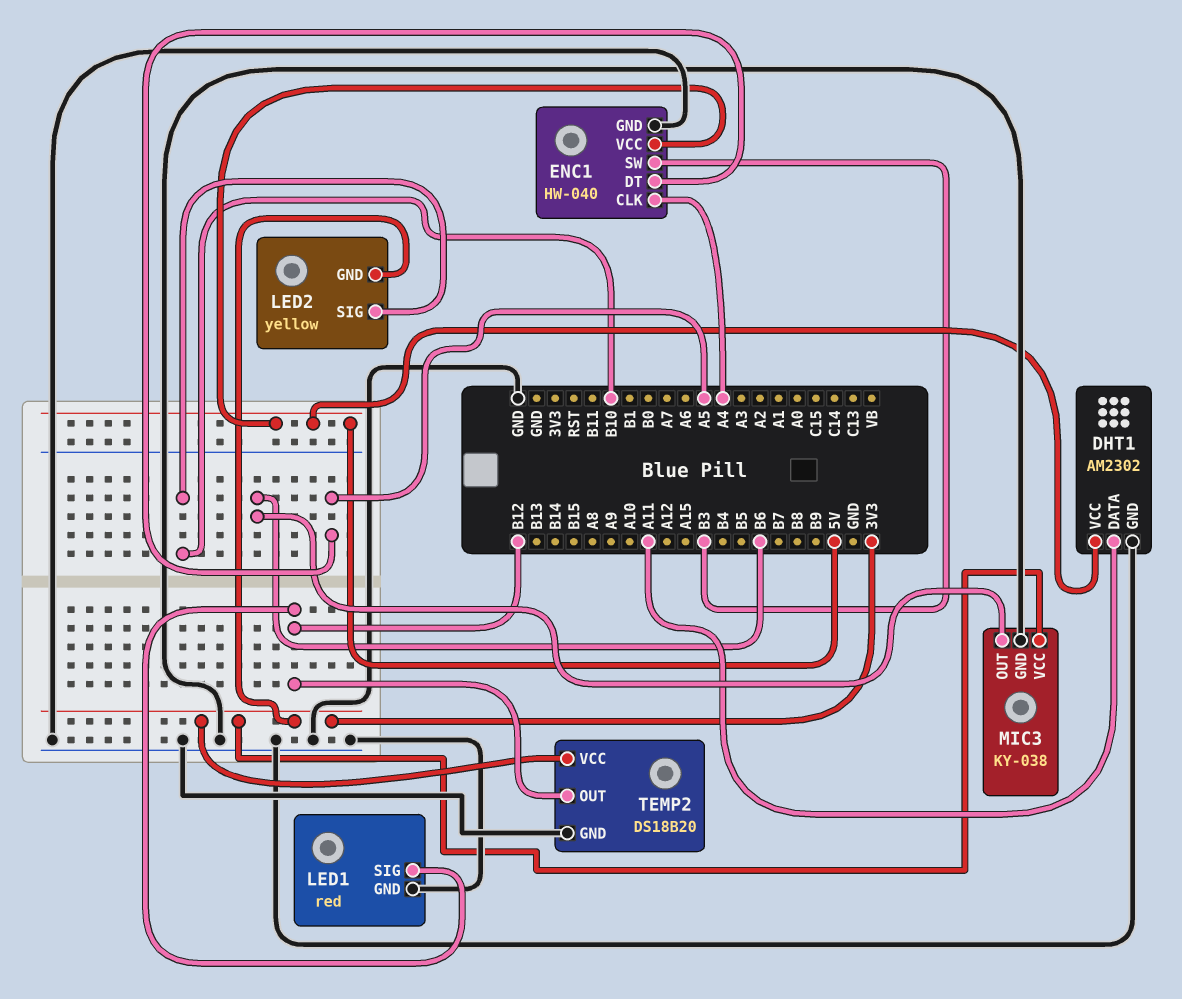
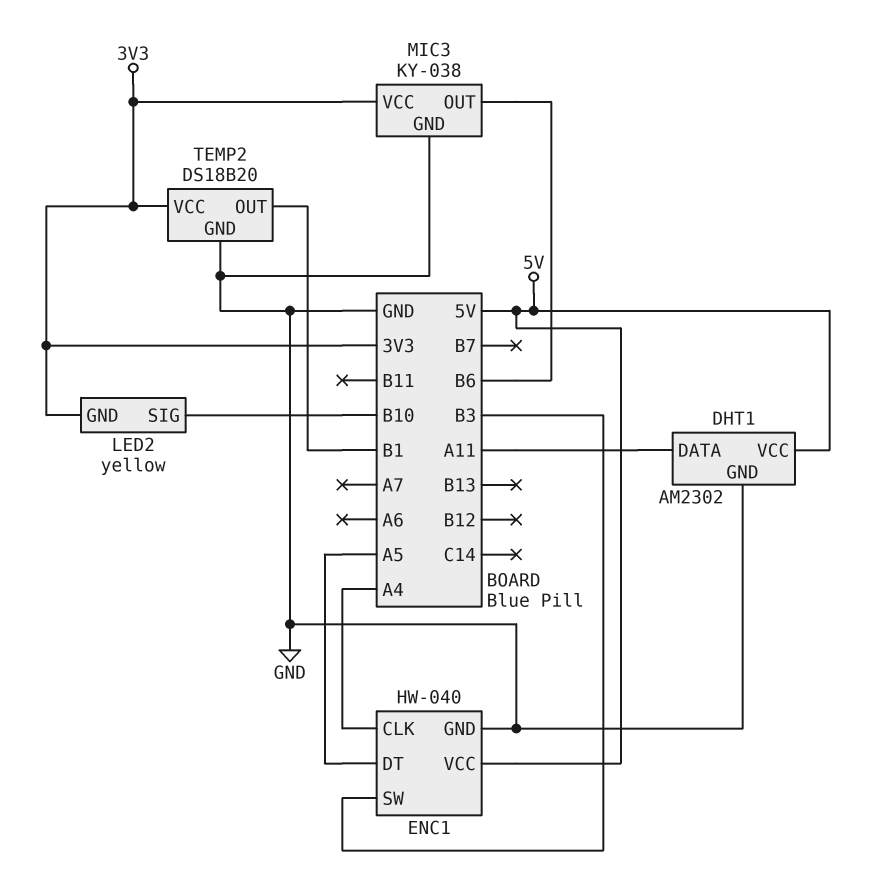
LED1: red -> none
LED1 pin GND: GND -> none
LED1 pin SIG: B12 -> none
TEMP2 pin OUT: B12 -> B1

